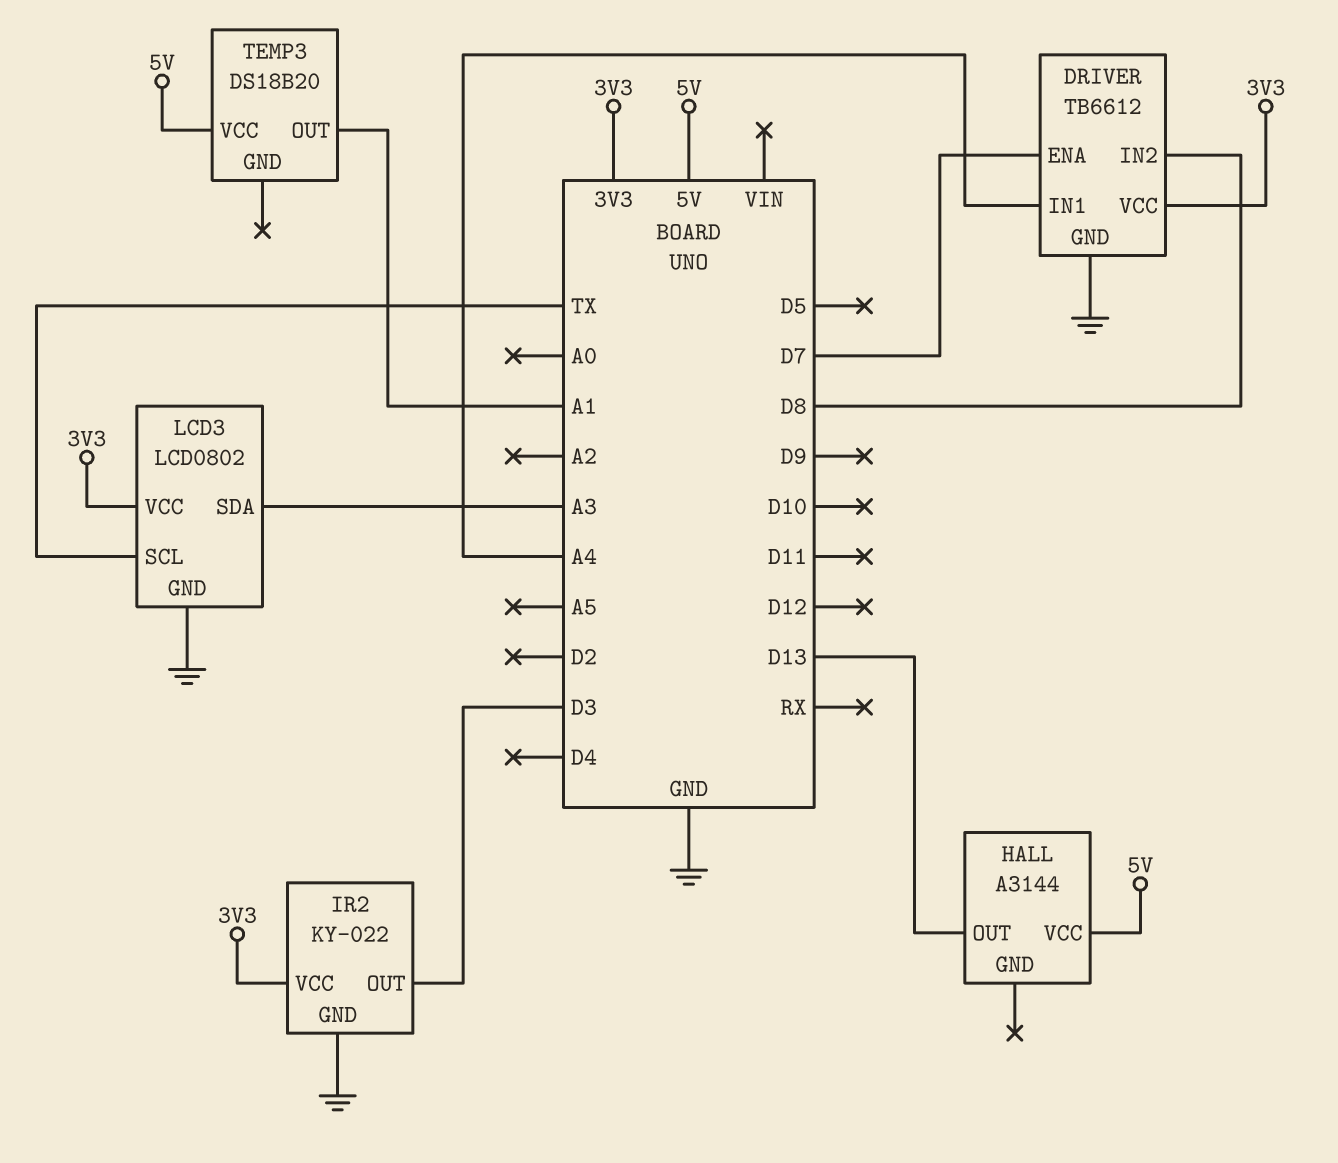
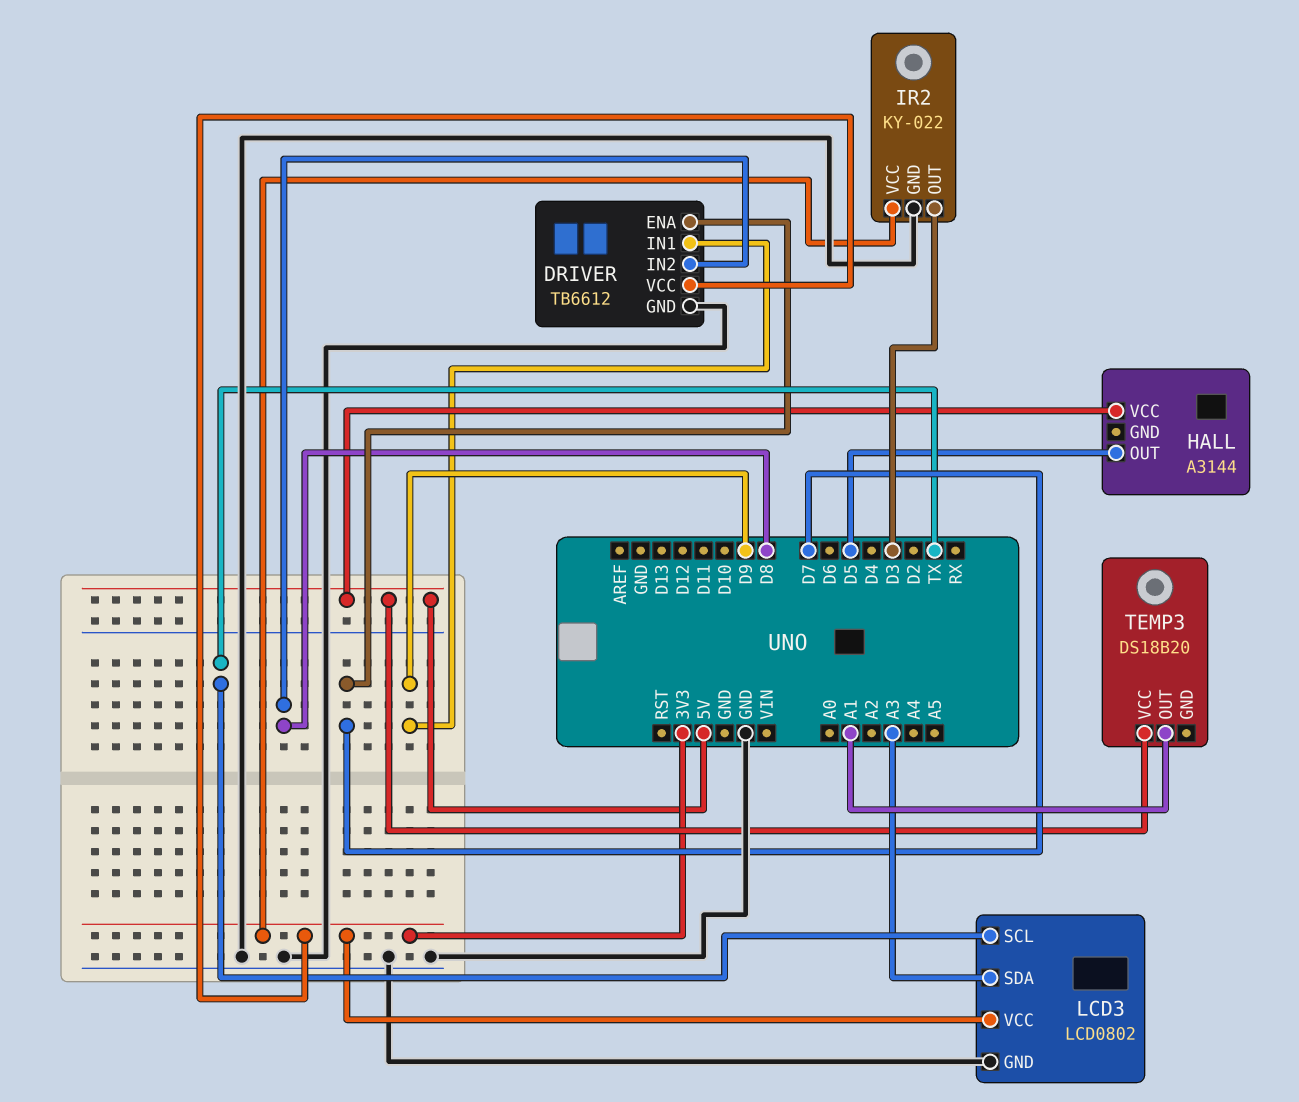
DRIVER pin IN1: A4 -> D9
HALL pin OUT: D13 -> D5

